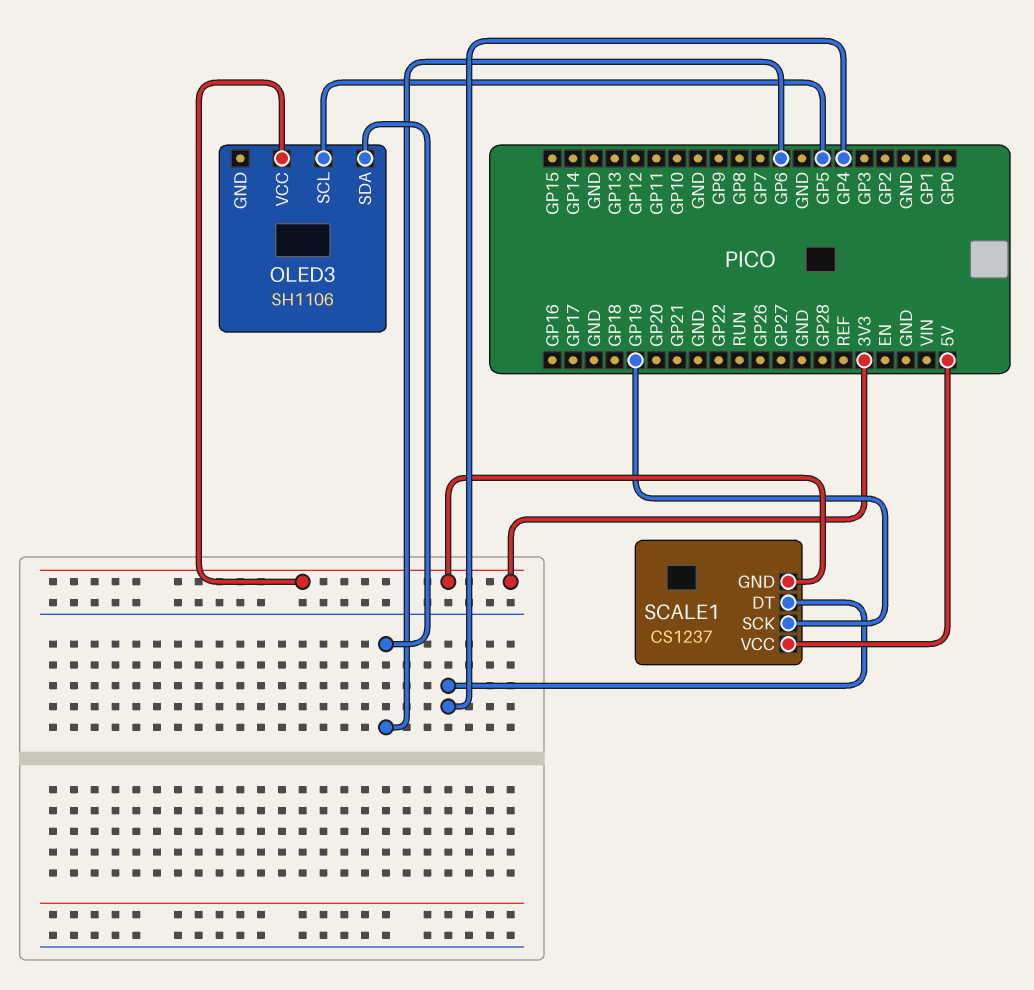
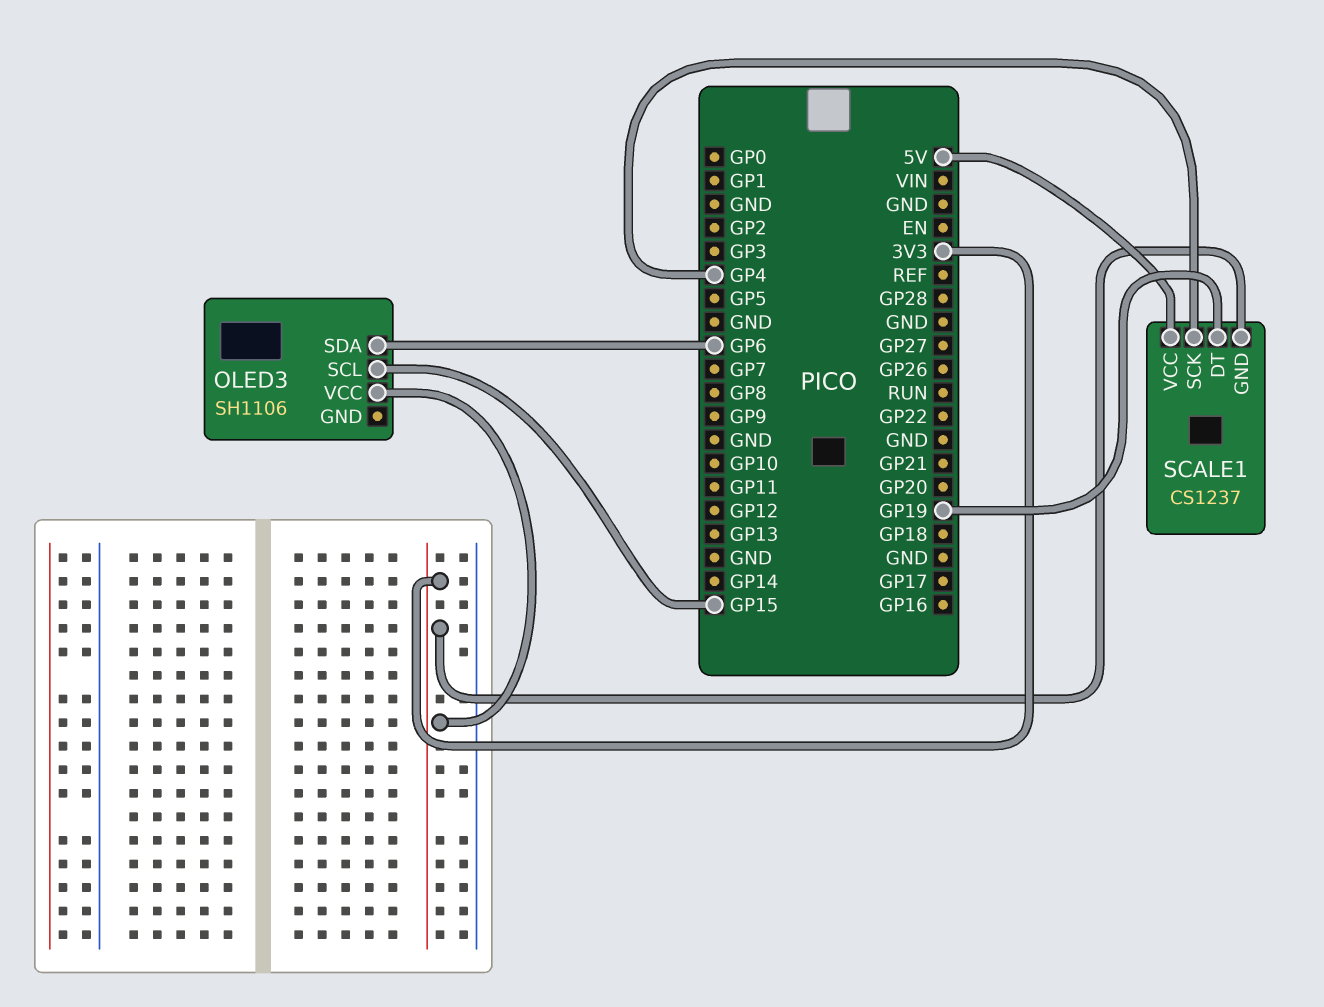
OLED3 pin SCL: GP5 -> GP15
SCALE1 pin DT: GP4 -> GP19
SCALE1 pin SCK: GP19 -> GP4

